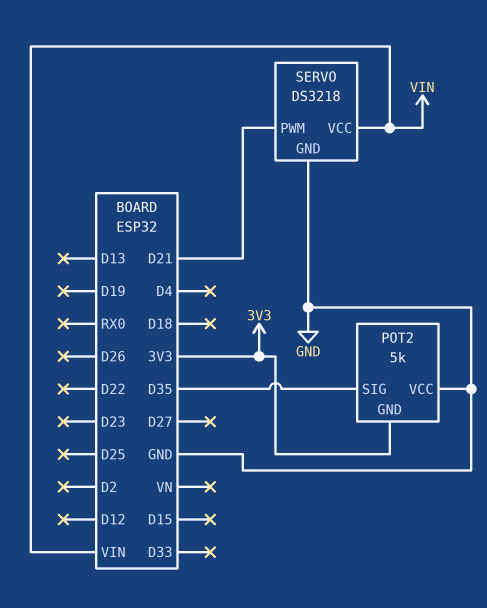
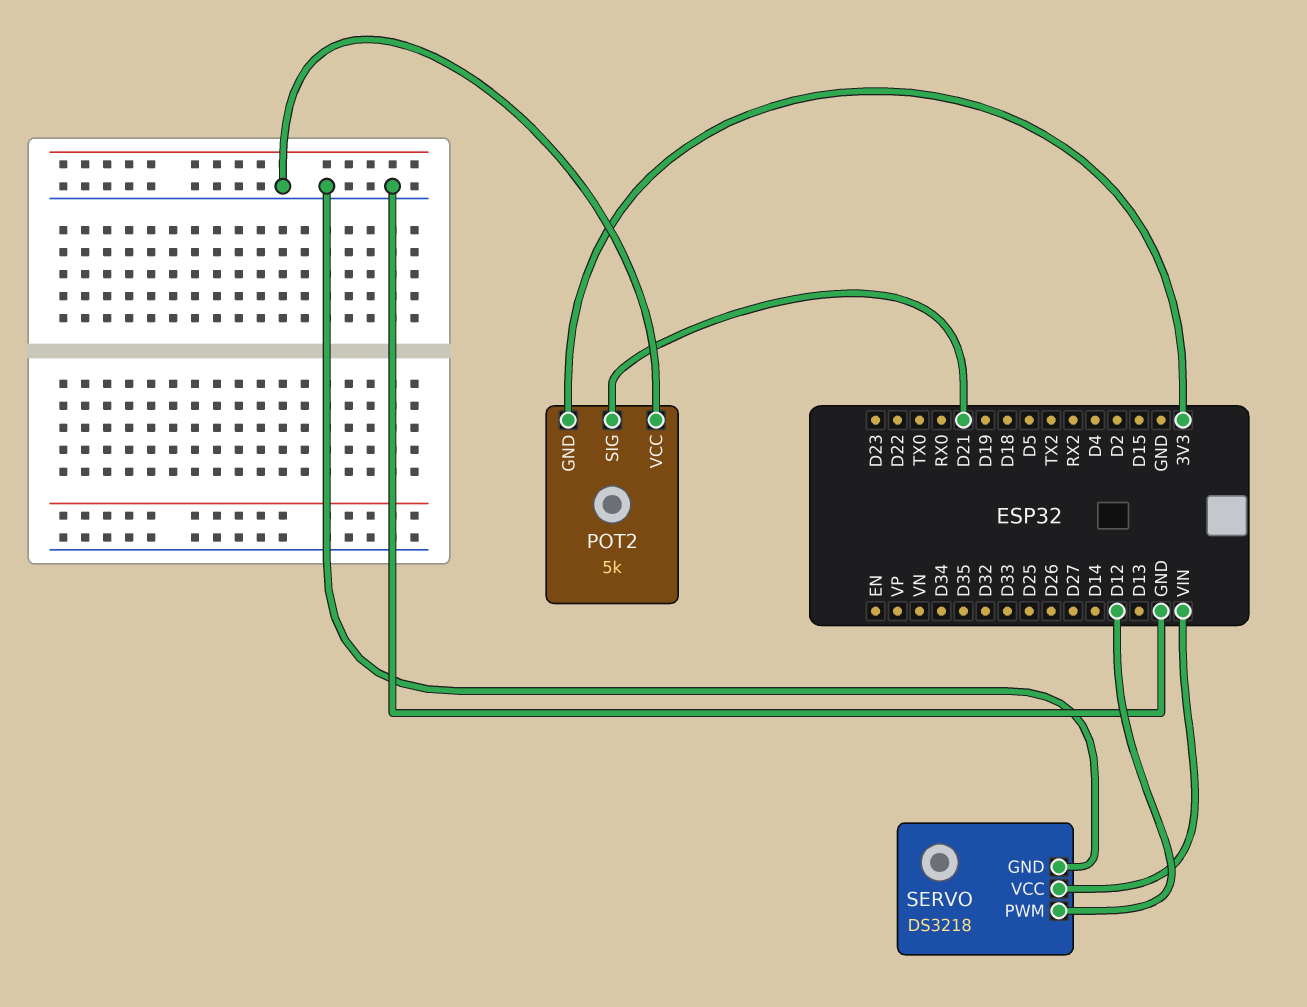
POT2 pin SIG: D35 -> D21
SERVO pin PWM: D21 -> D12

